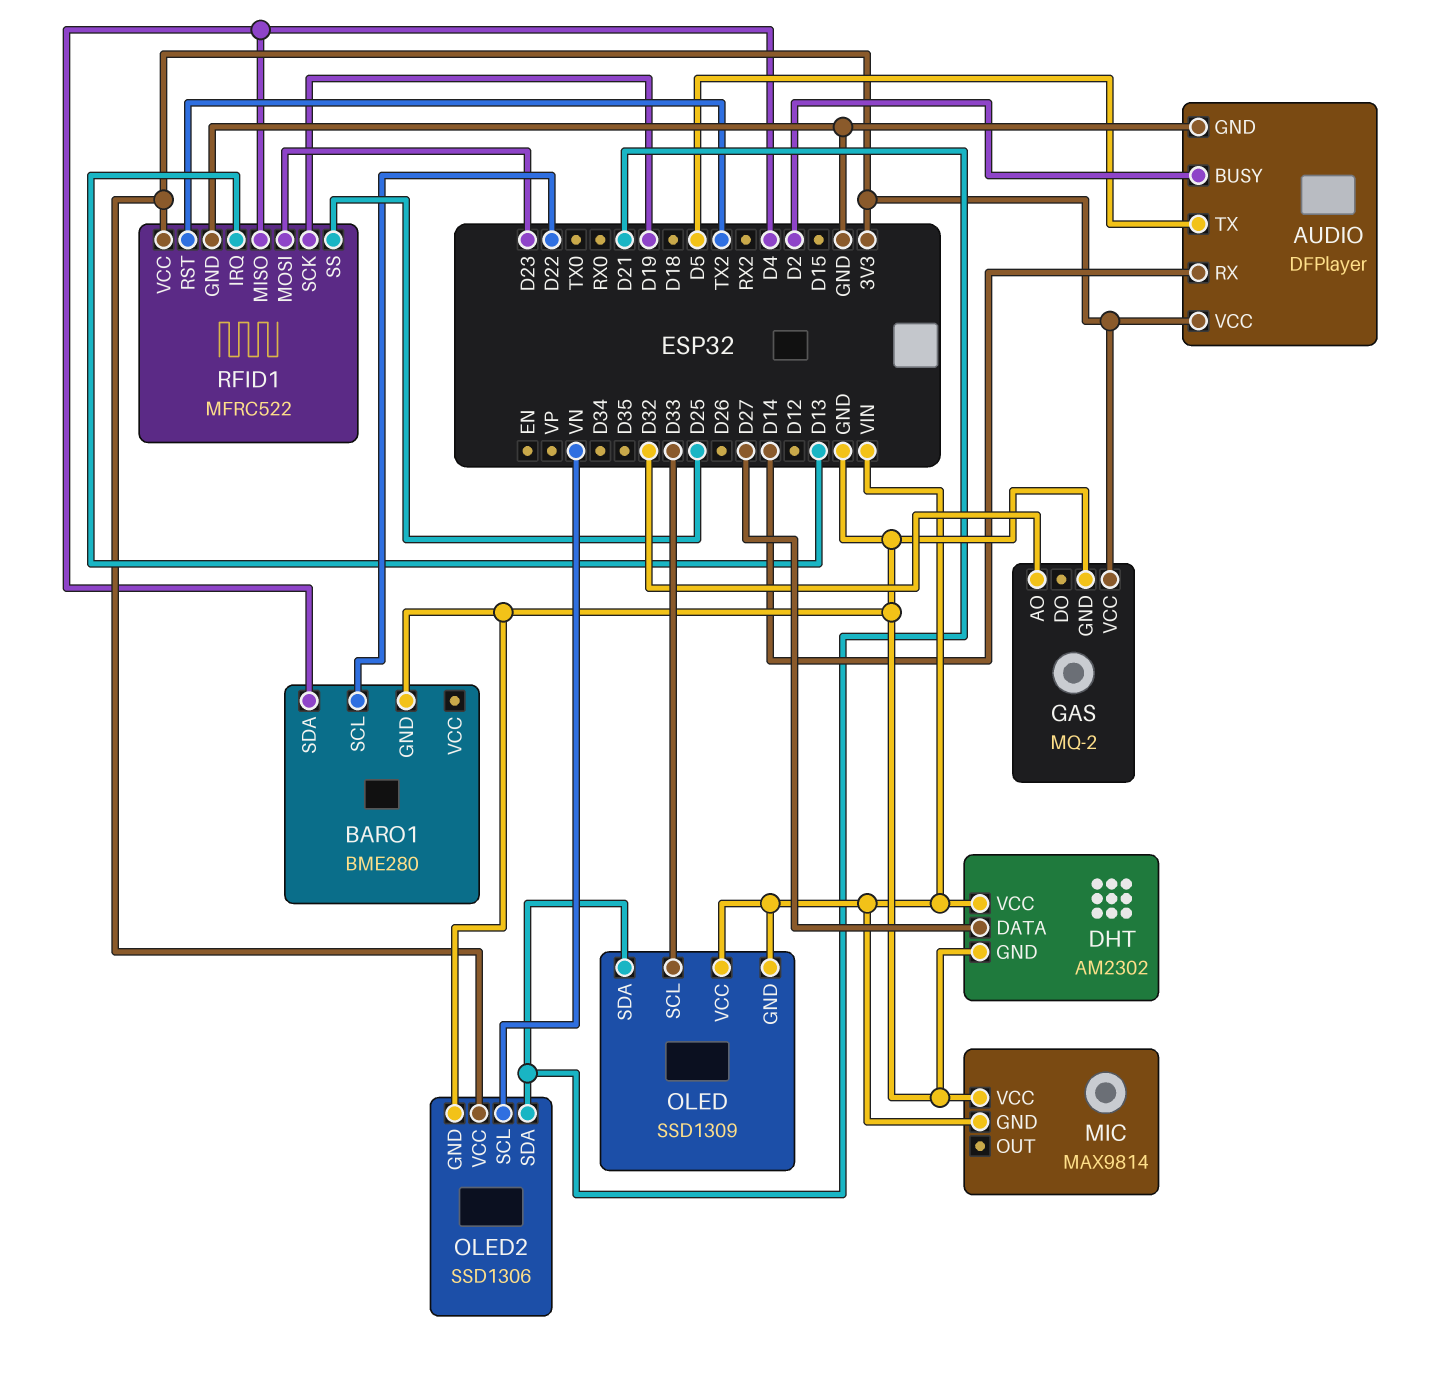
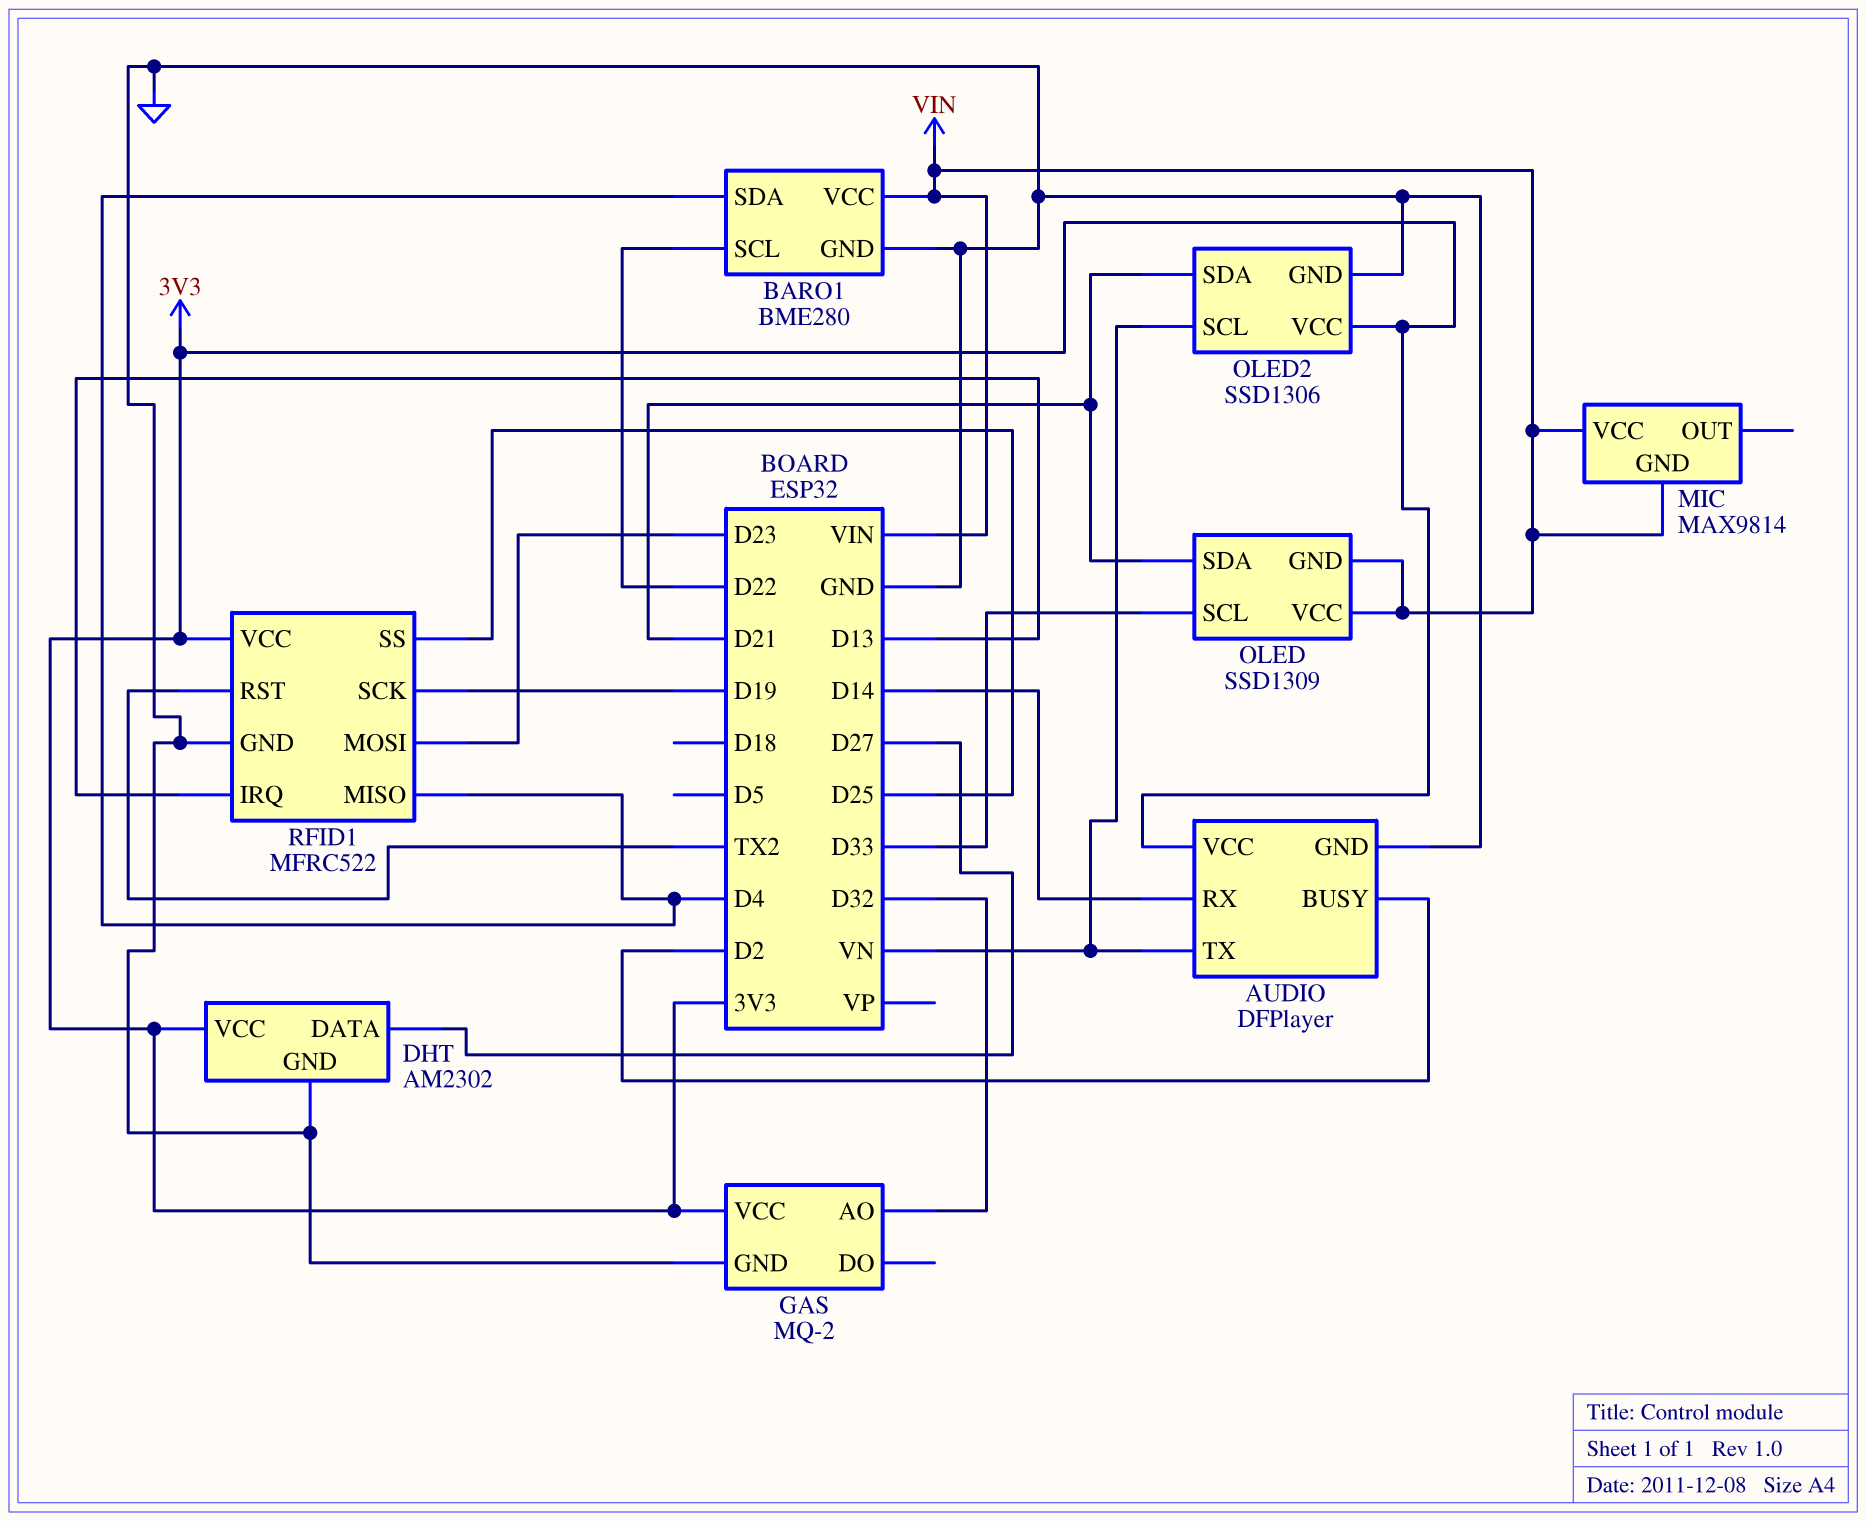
AUDIO pin TX: D5 -> VN
BARO1 pin VCC: none -> VIN
DHT pin VCC: VIN -> 3V3
MIC pin VCC: GND -> VIN

